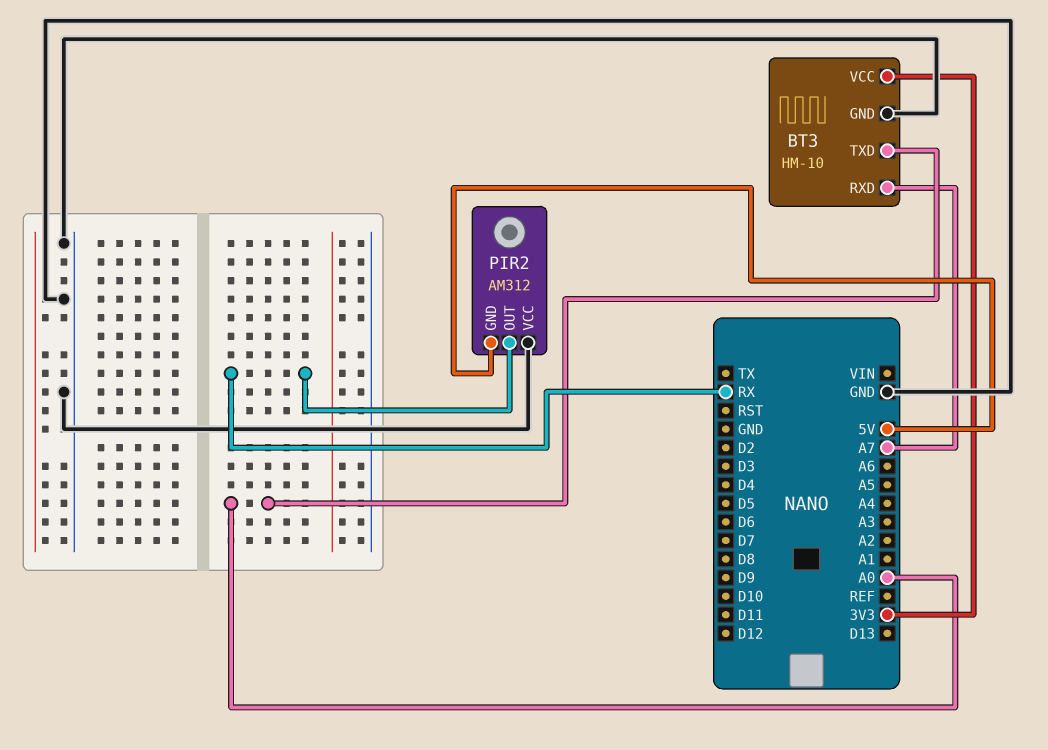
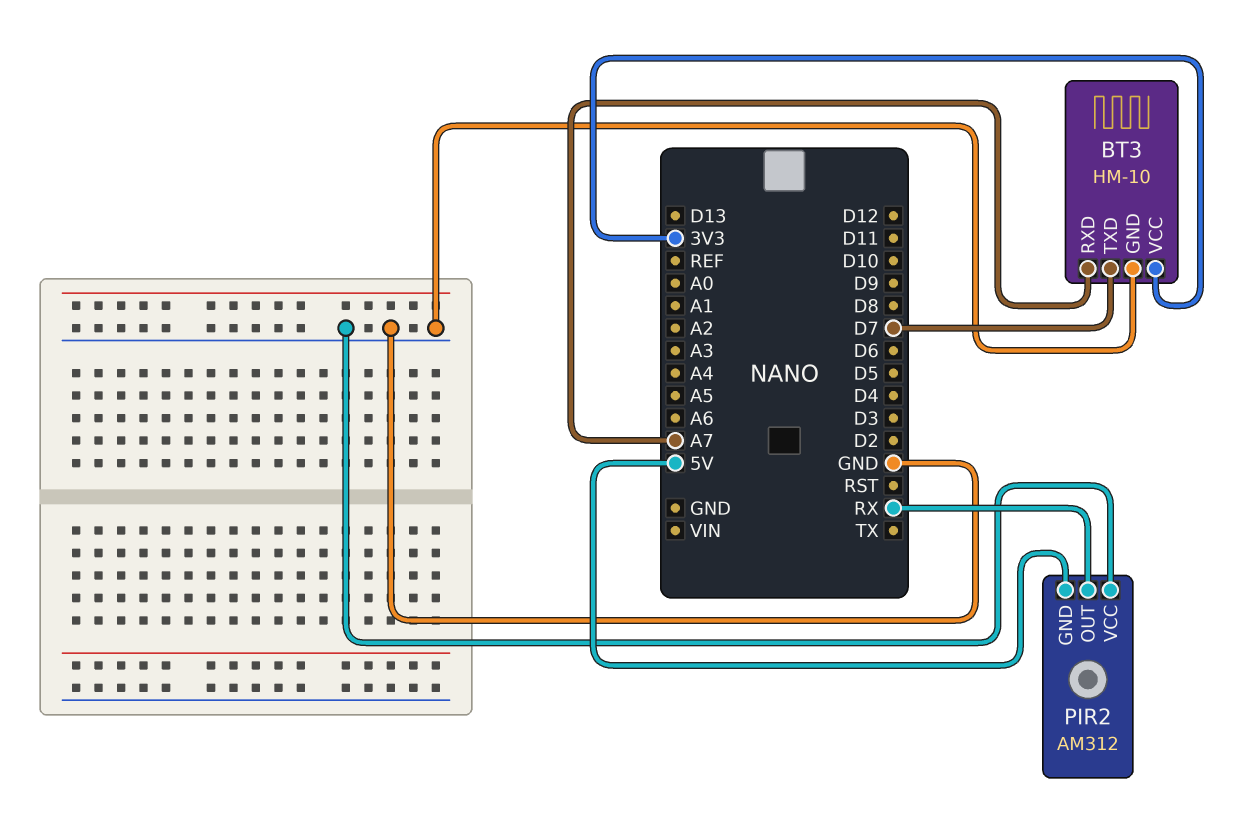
BT3 pin TXD: A0 -> D7

